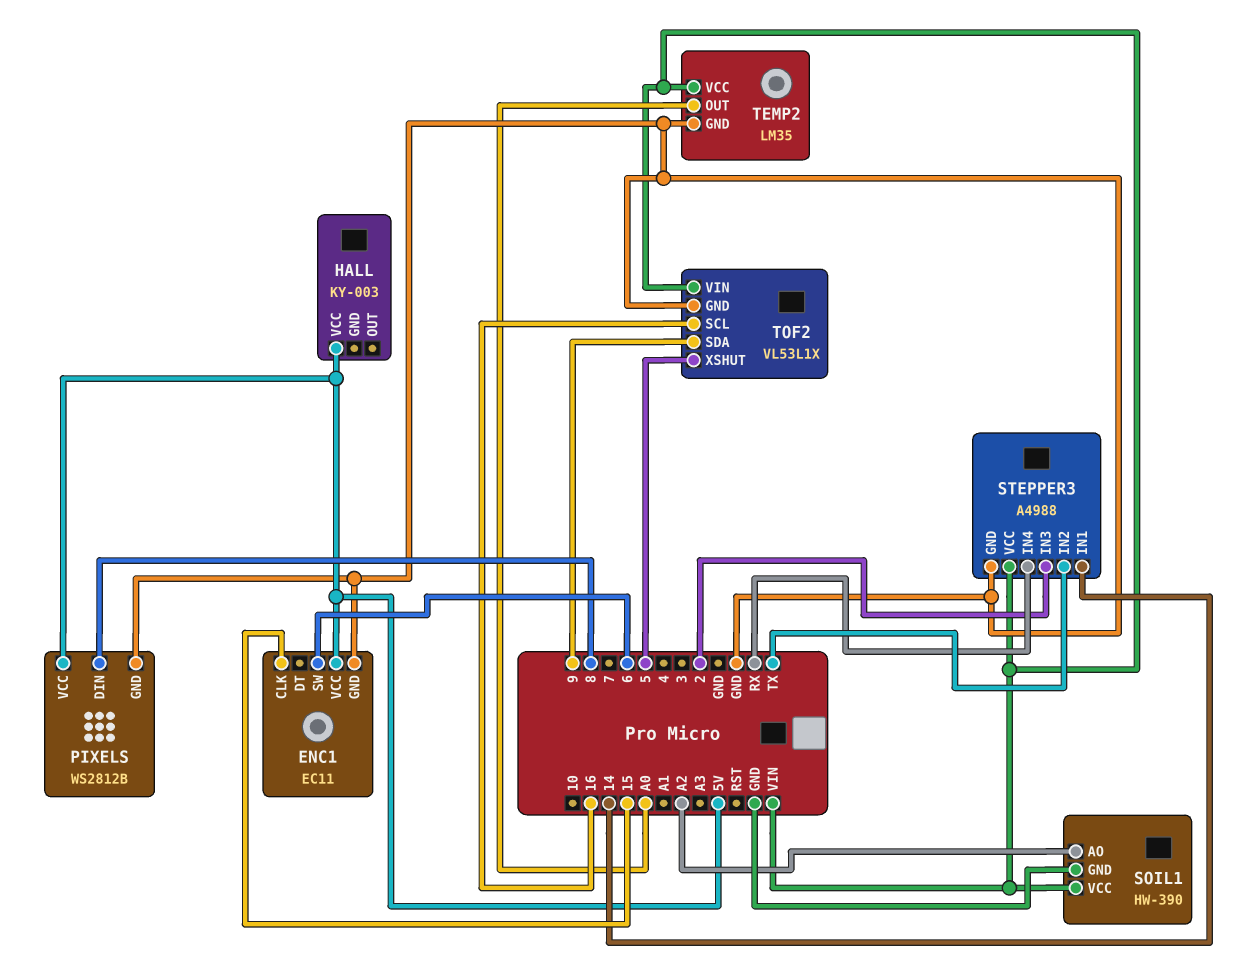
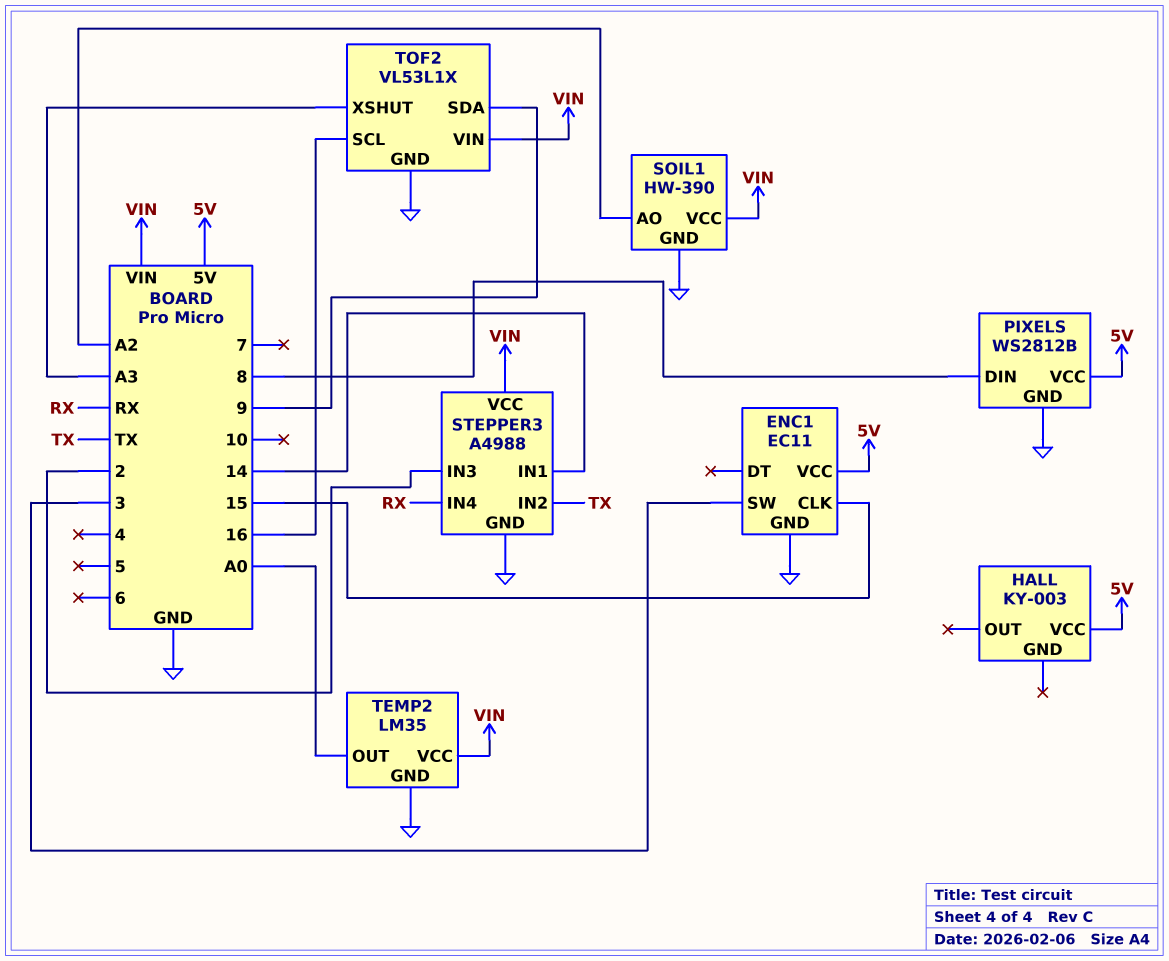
ENC1 pin SW: 6 -> 3
TOF2 pin XSHUT: 5 -> A3

